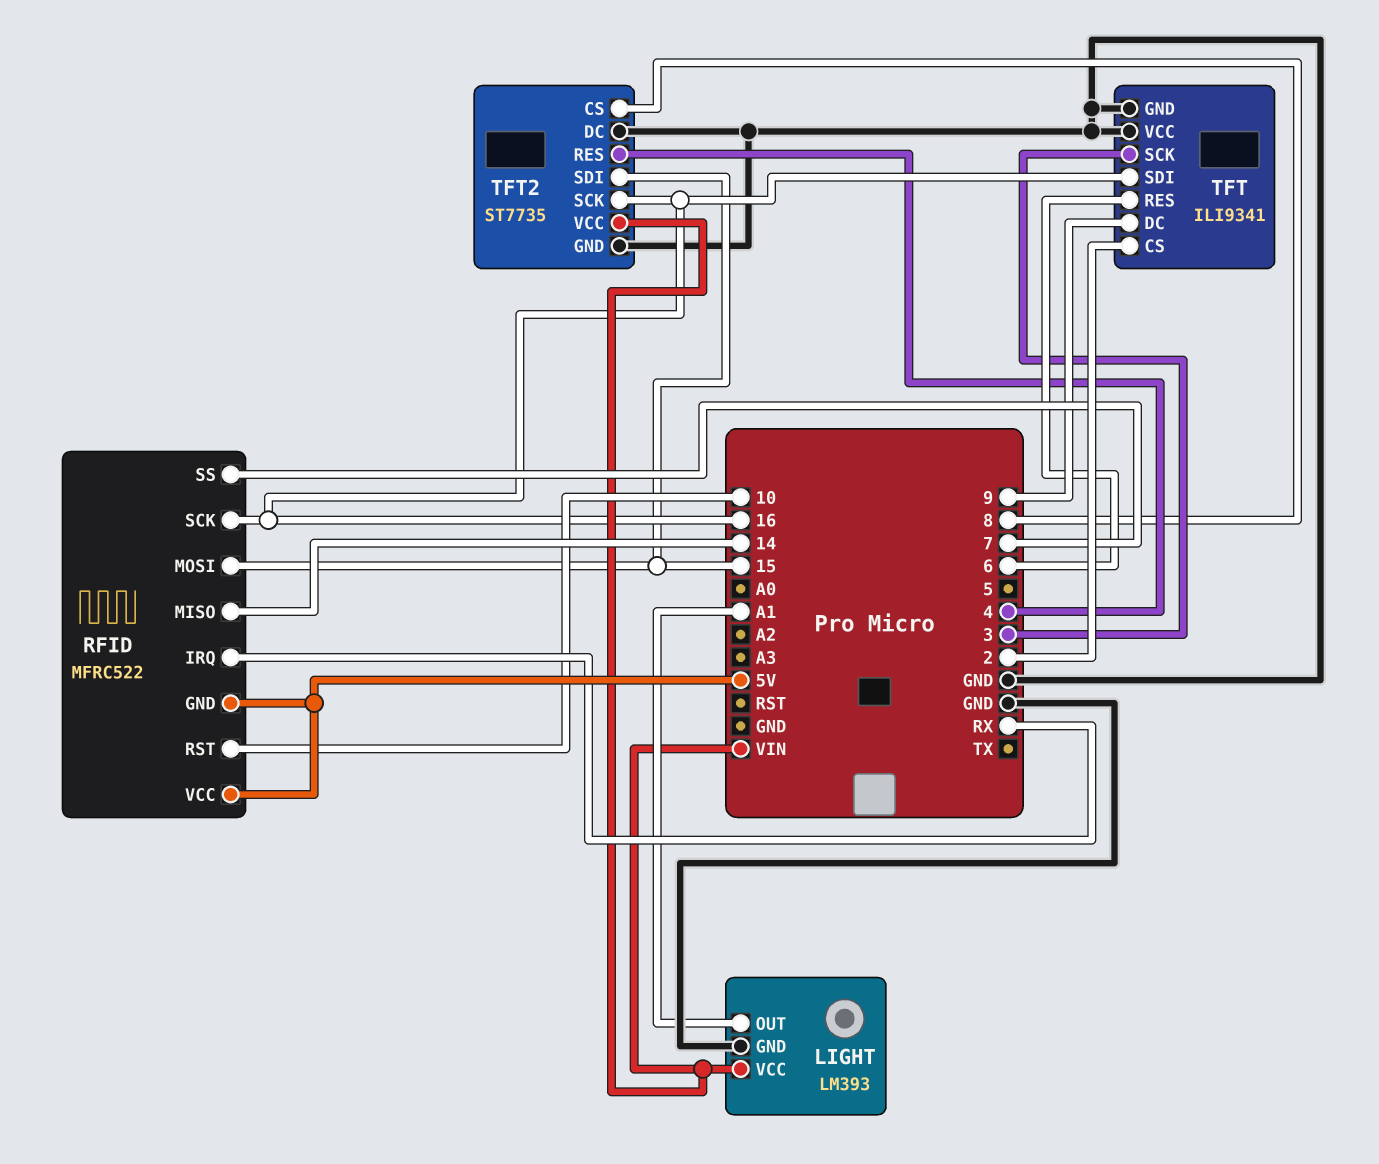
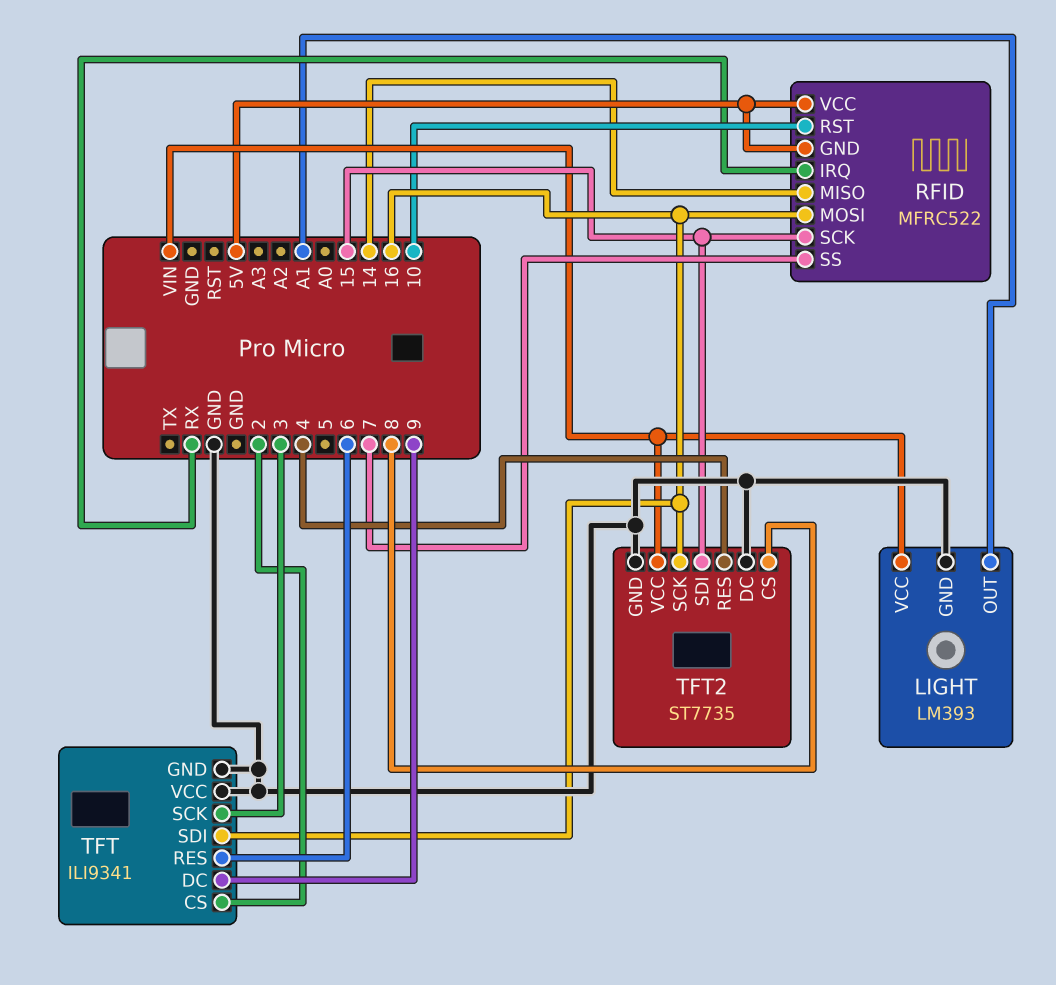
RFID pin MOSI: 15 -> 16
RFID pin SCK: 16 -> 15

